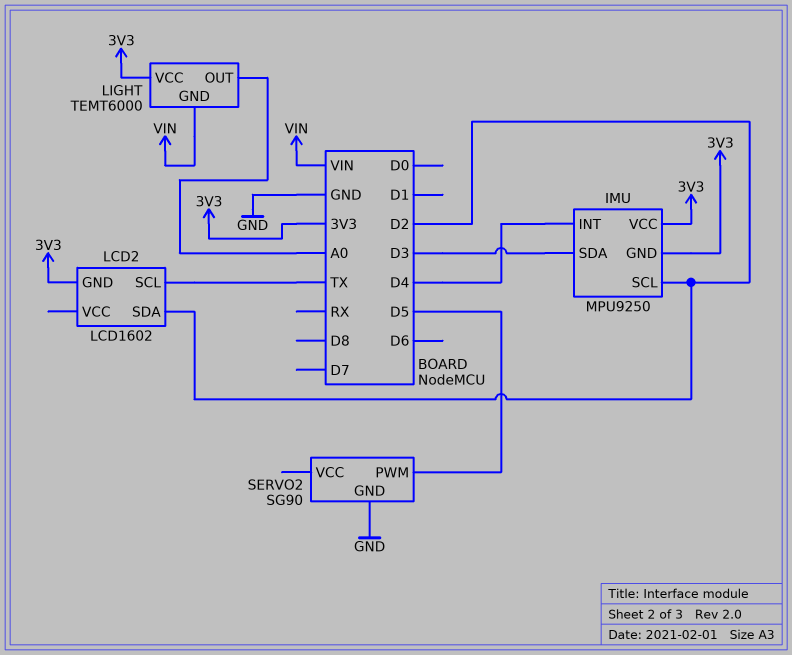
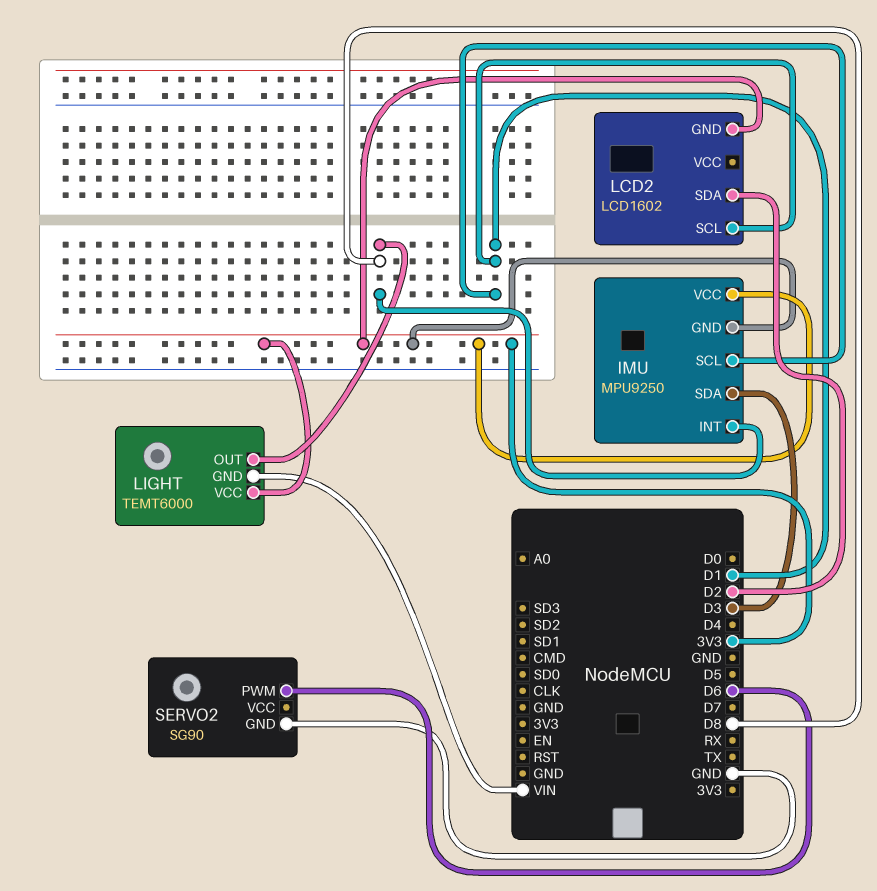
IMU pin INT: D4 -> D8
IMU pin SCL: D2 -> D1
LCD2 pin SCL: TX -> D1
LIGHT pin OUT: A0 -> D8
SERVO2 pin PWM: D5 -> D6

